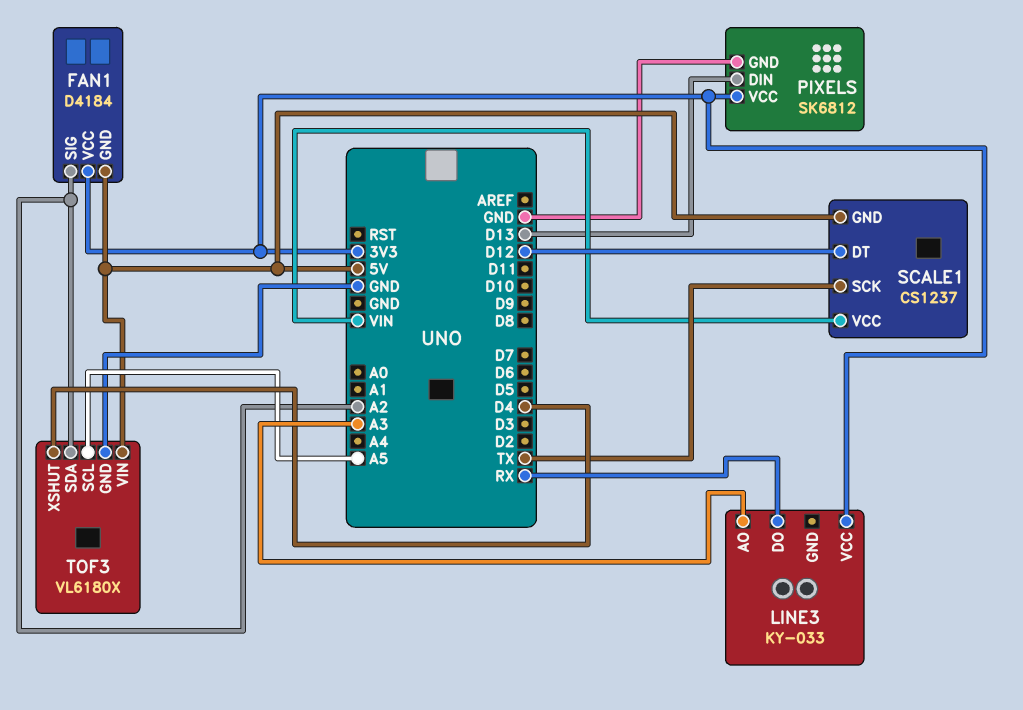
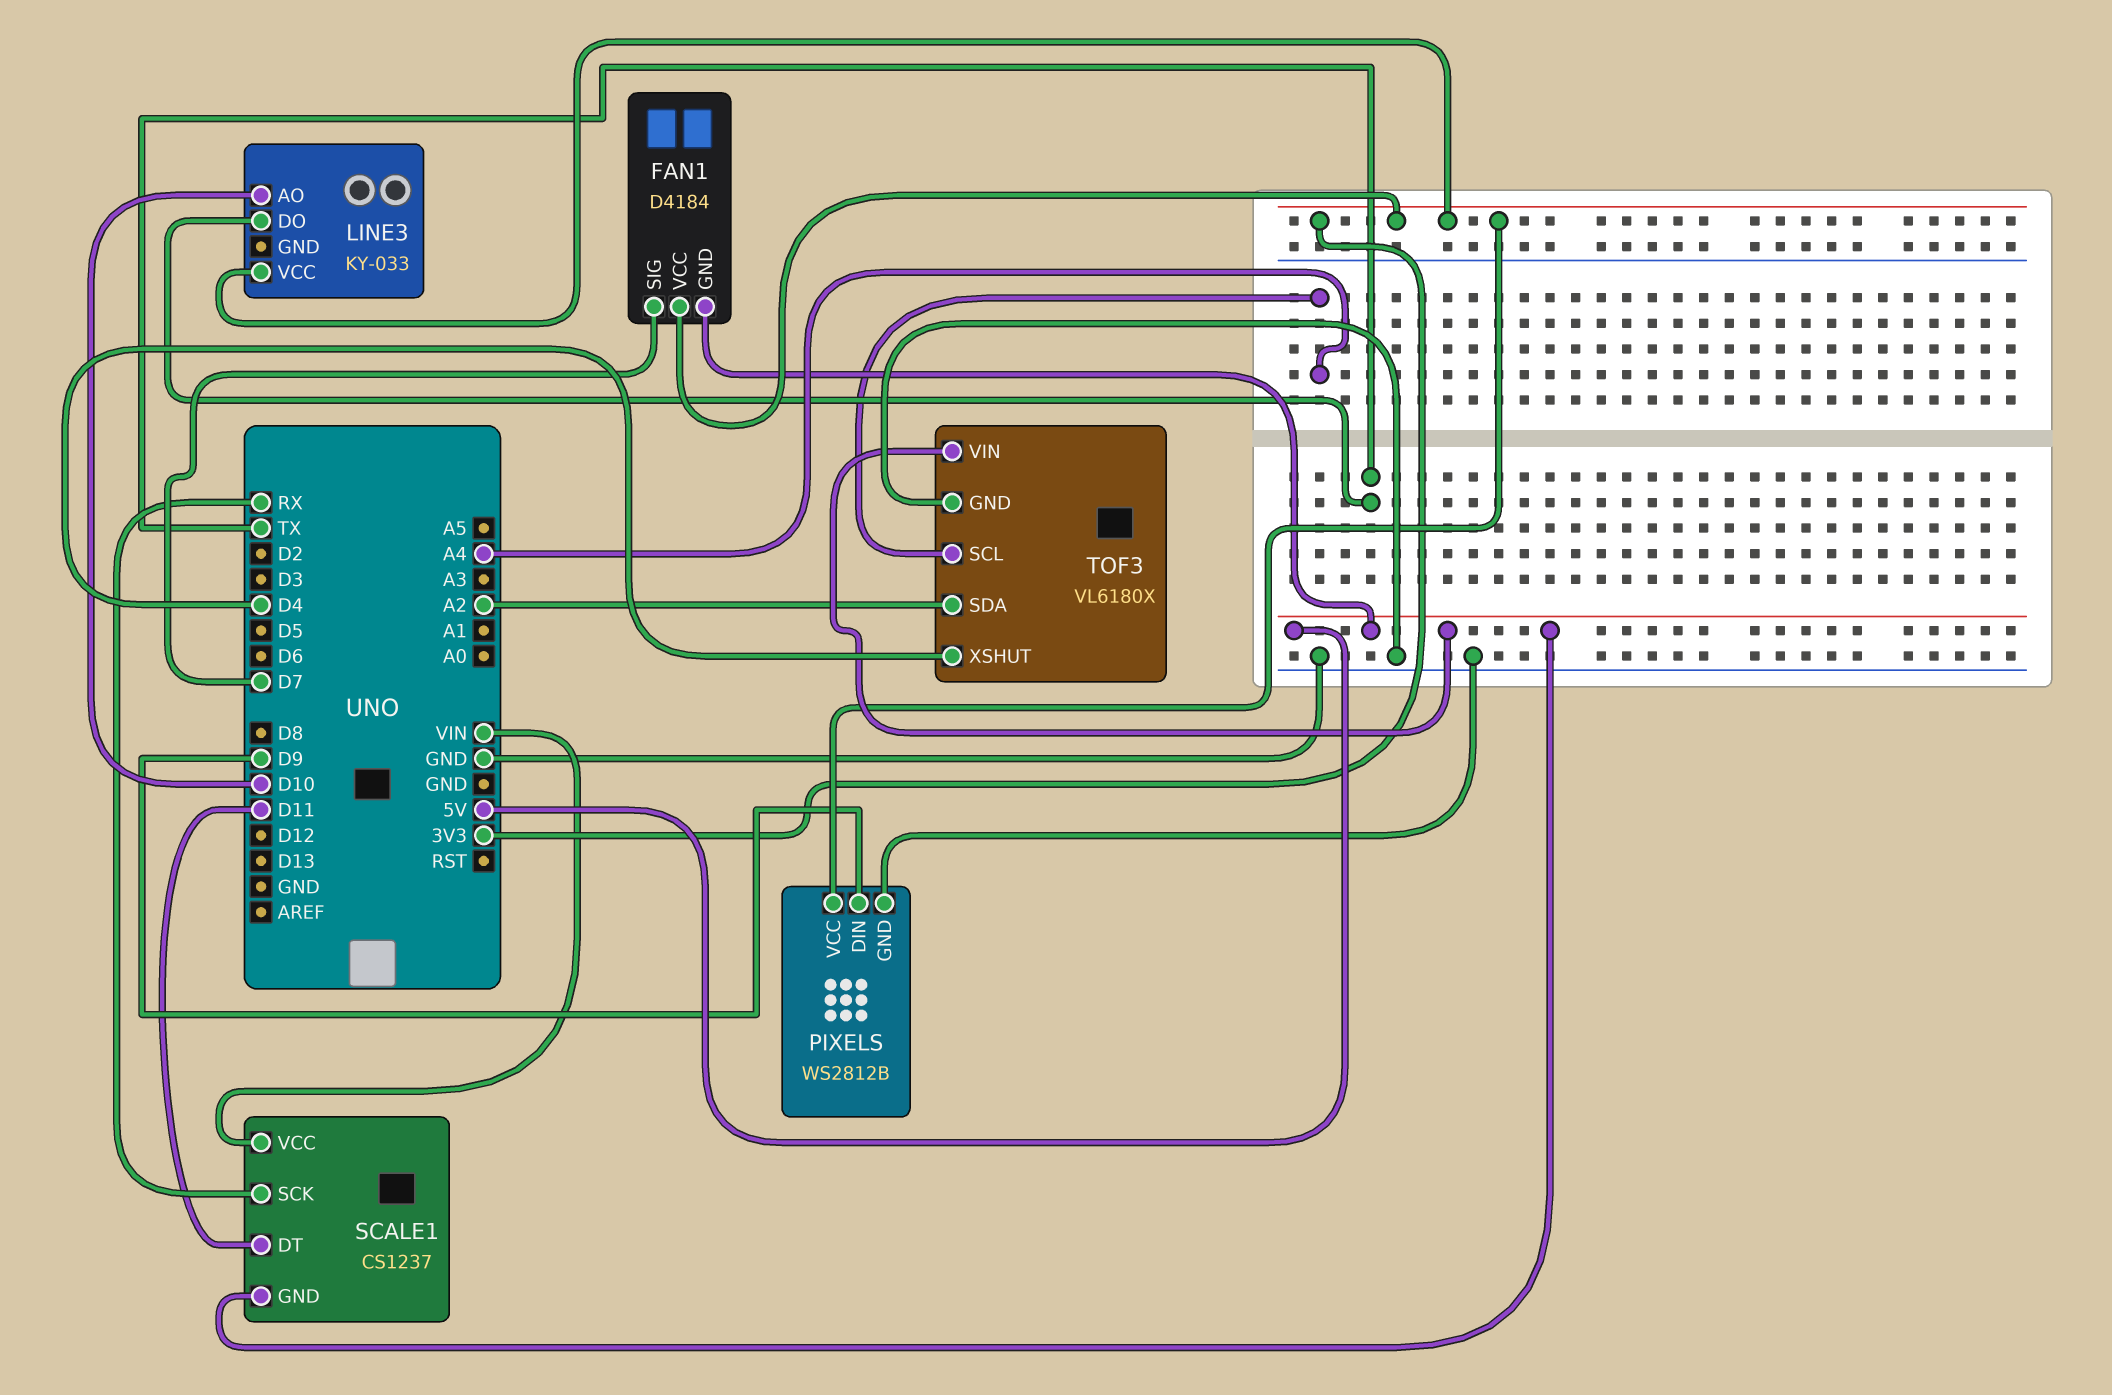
FAN1 pin SIG: A2 -> D7
LINE3 pin AO: A3 -> D10
LINE3 pin DO: RX -> TX
PIXELS: SK6812 -> WS2812B
PIXELS pin DIN: D13 -> D9
SCALE1 pin DT: D12 -> D11
SCALE1 pin SCK: TX -> RX
TOF3 pin SCL: A5 -> A4

